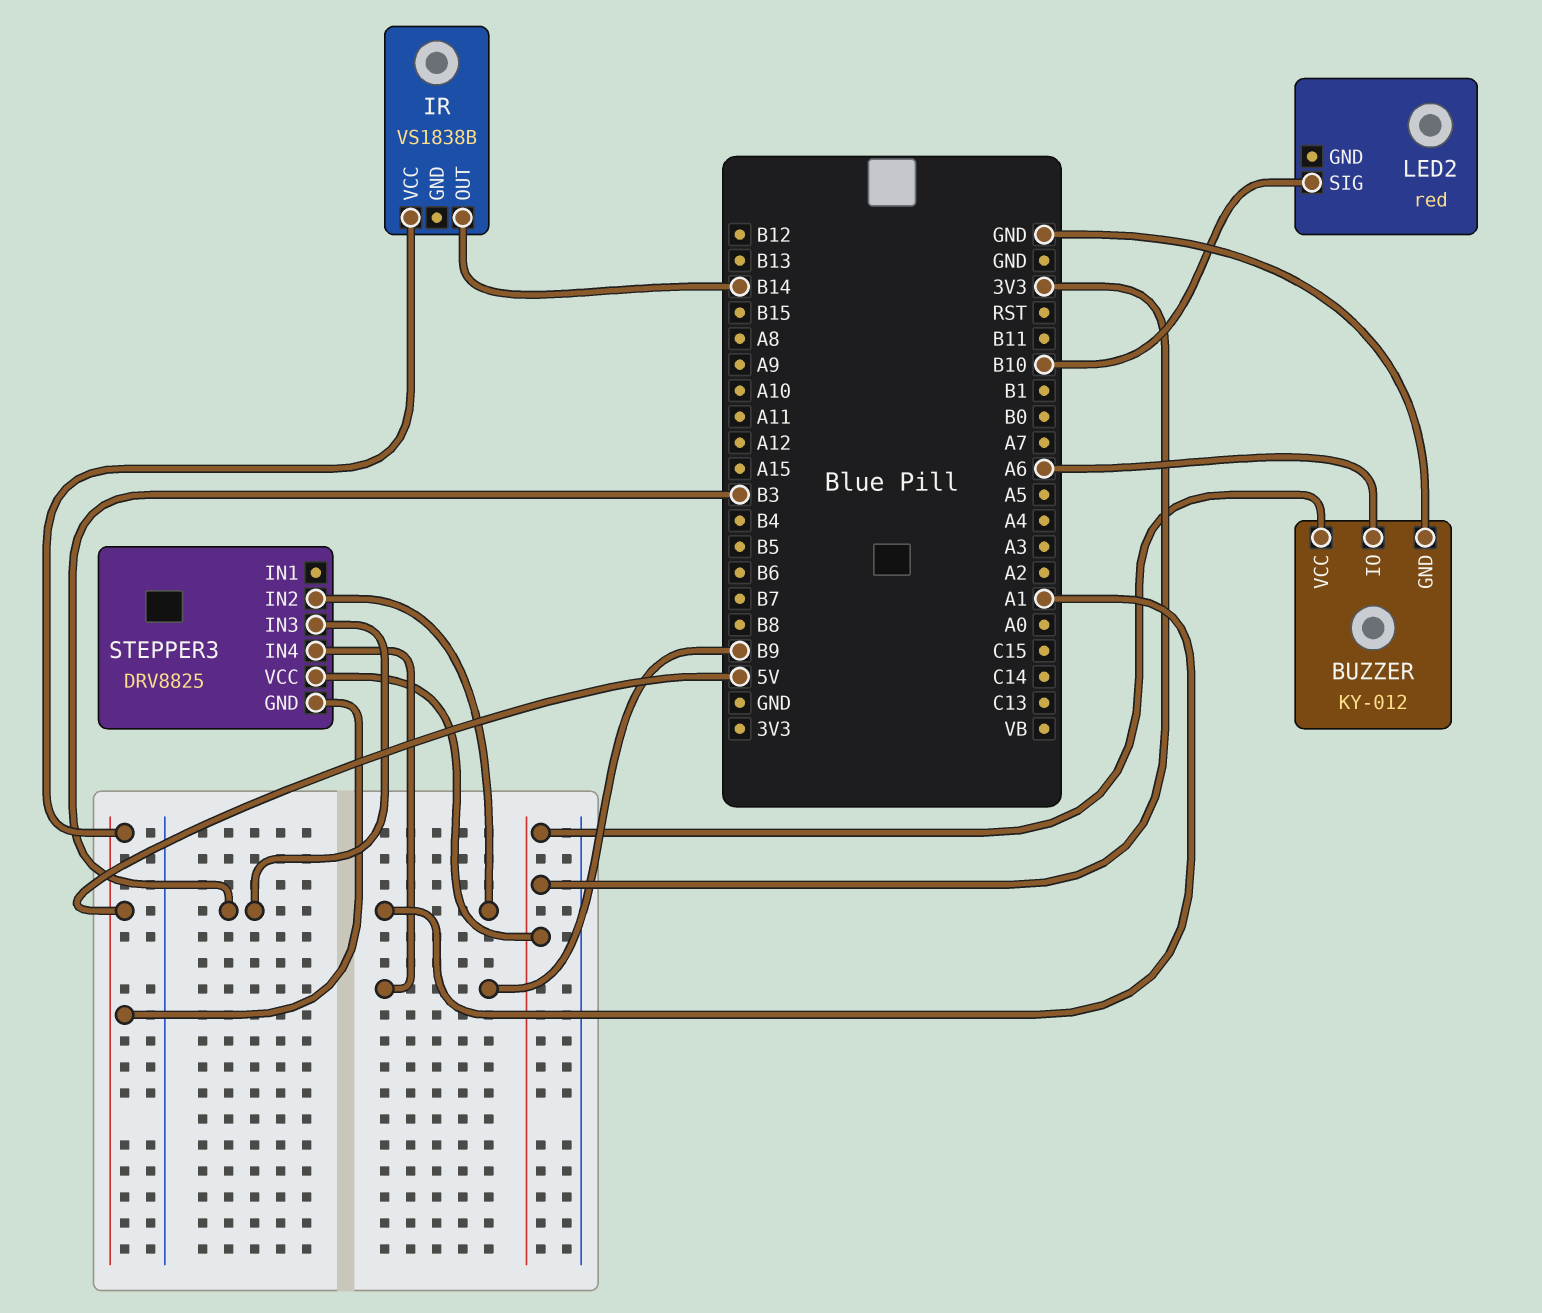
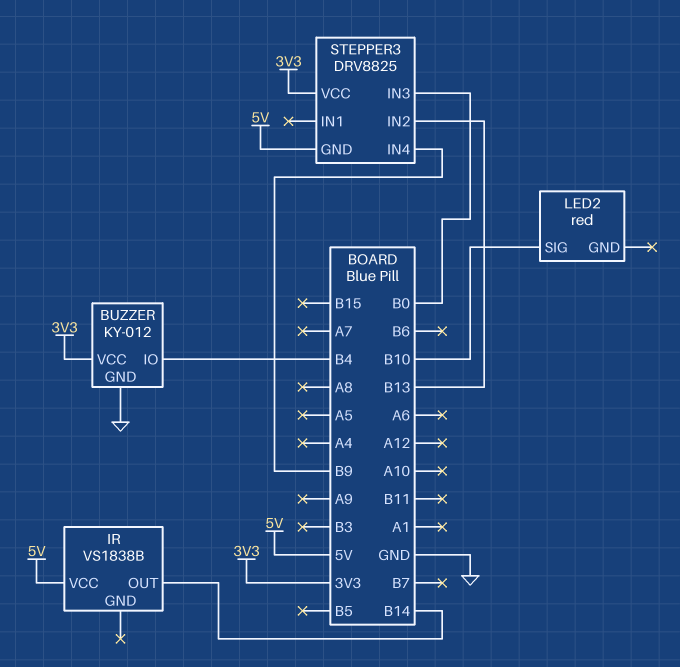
BUZZER pin IO: A6 -> B4
STEPPER3 pin IN2: A1 -> B13
STEPPER3 pin IN3: B3 -> B0

